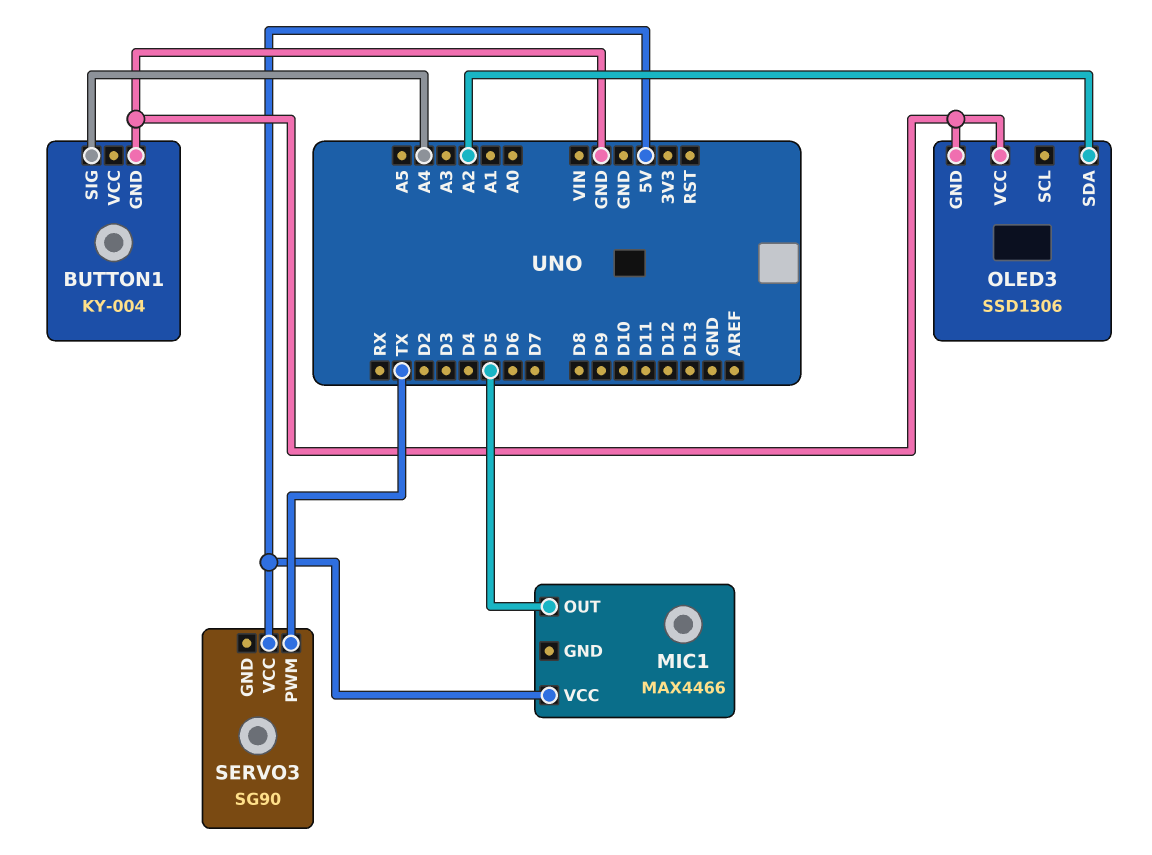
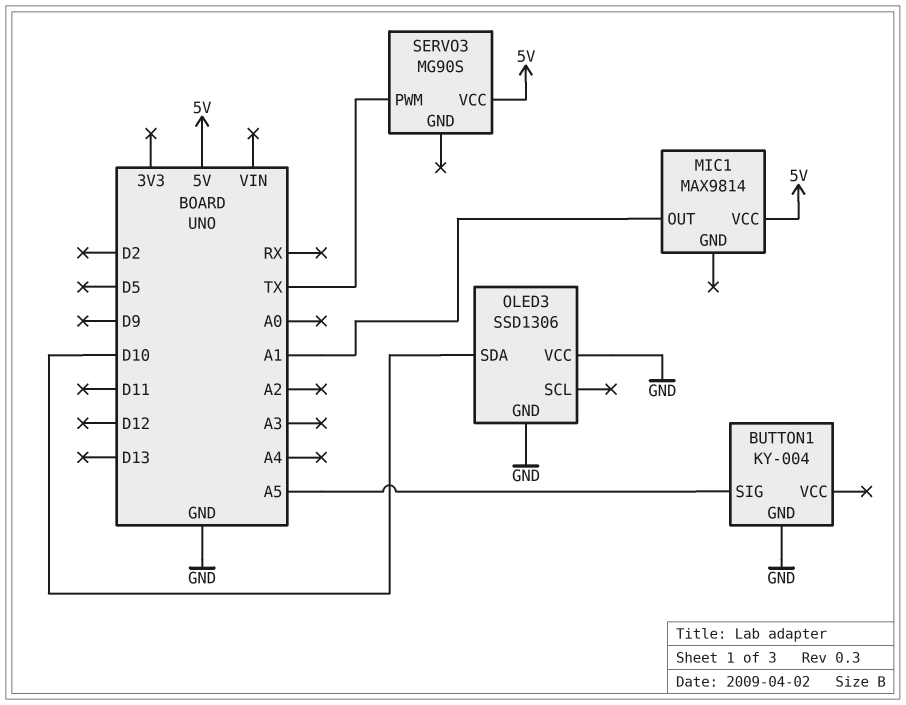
BUTTON1 pin SIG: A4 -> A5
MIC1: MAX4466 -> MAX9814
MIC1 pin OUT: D5 -> A1
OLED3 pin SDA: A2 -> D10
SERVO3: SG90 -> MG90S

